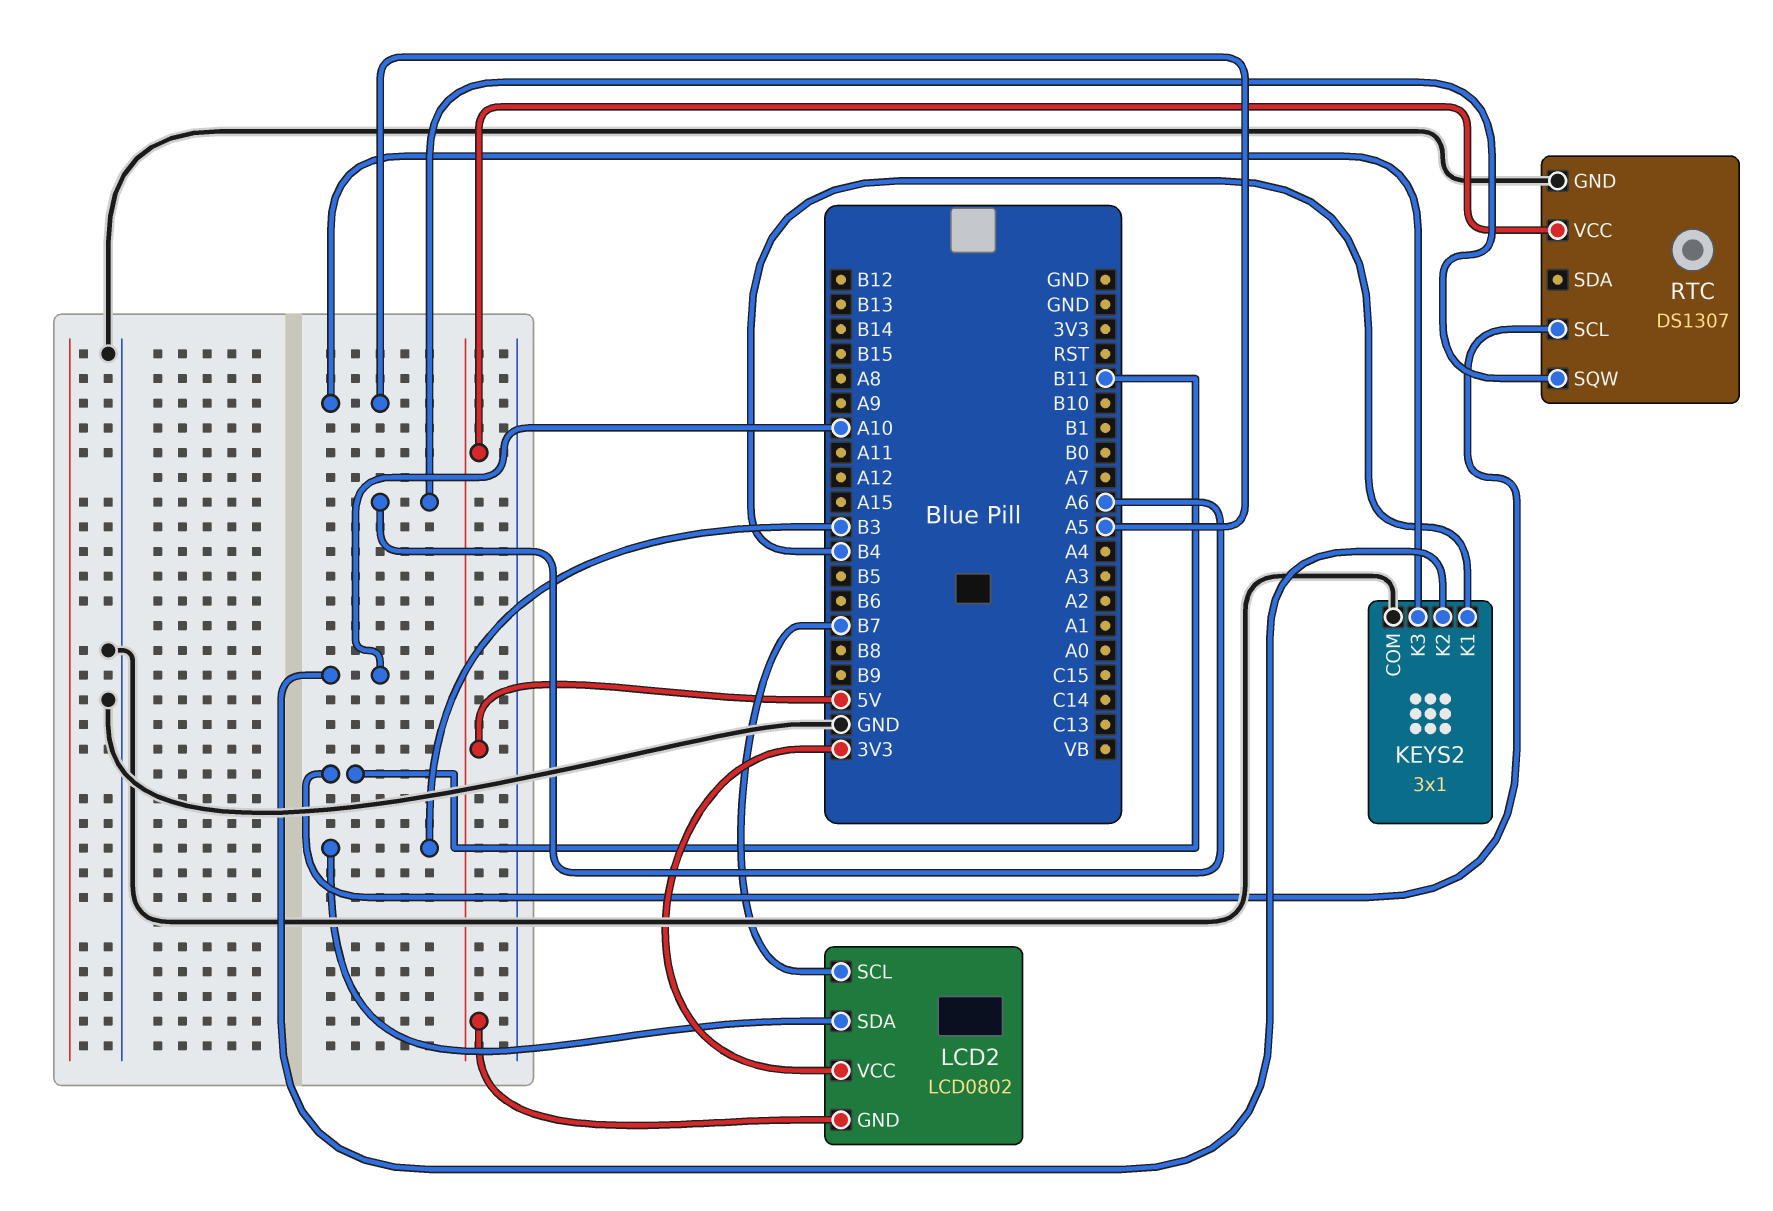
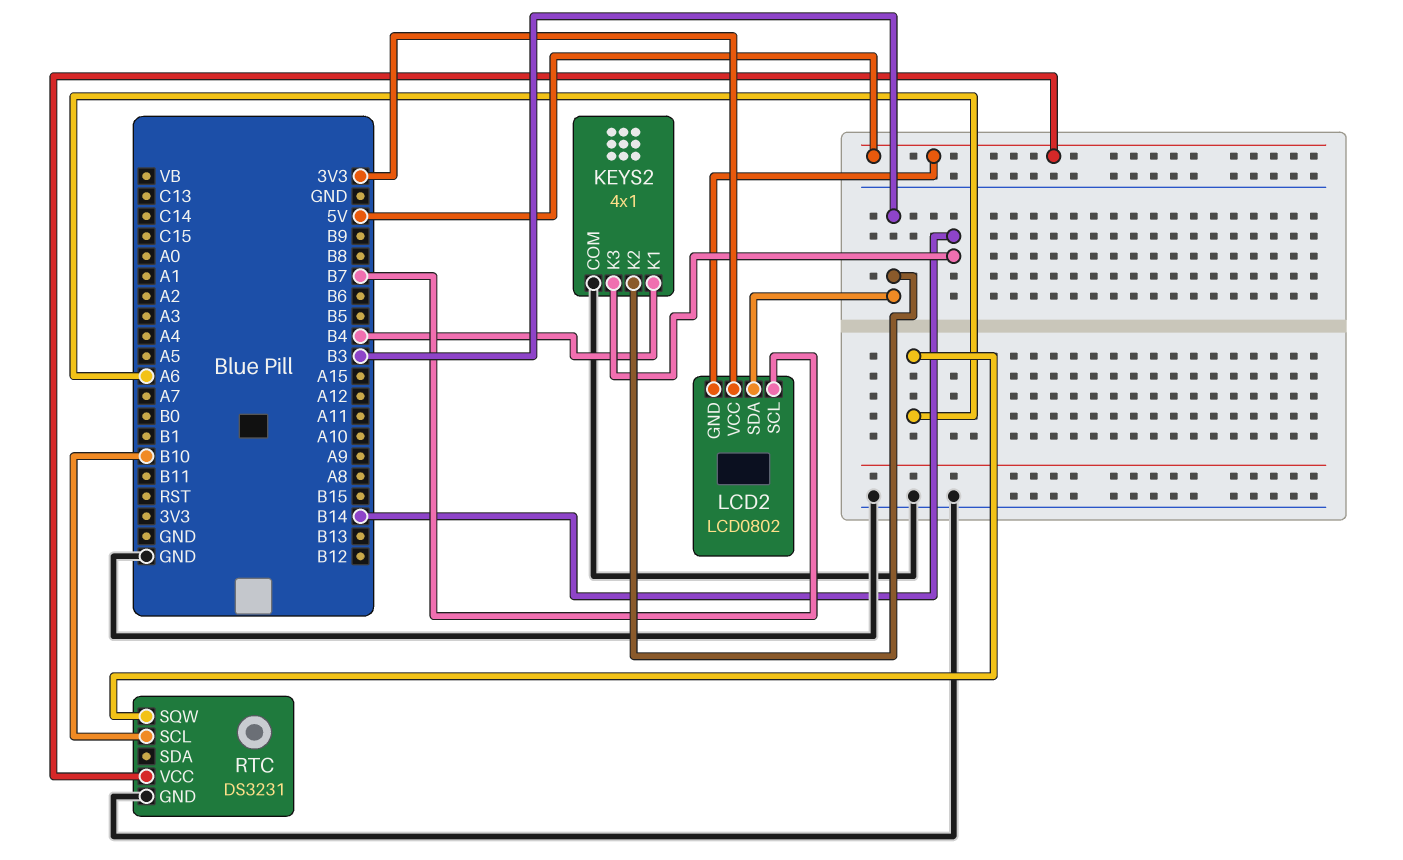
KEYS2: 3x1 -> 4x1
KEYS2 pin K2: A10 -> B3
KEYS2 pin K3: A5 -> B14
RTC: DS1307 -> DS3231
RTC pin SCL: B11 -> B10

